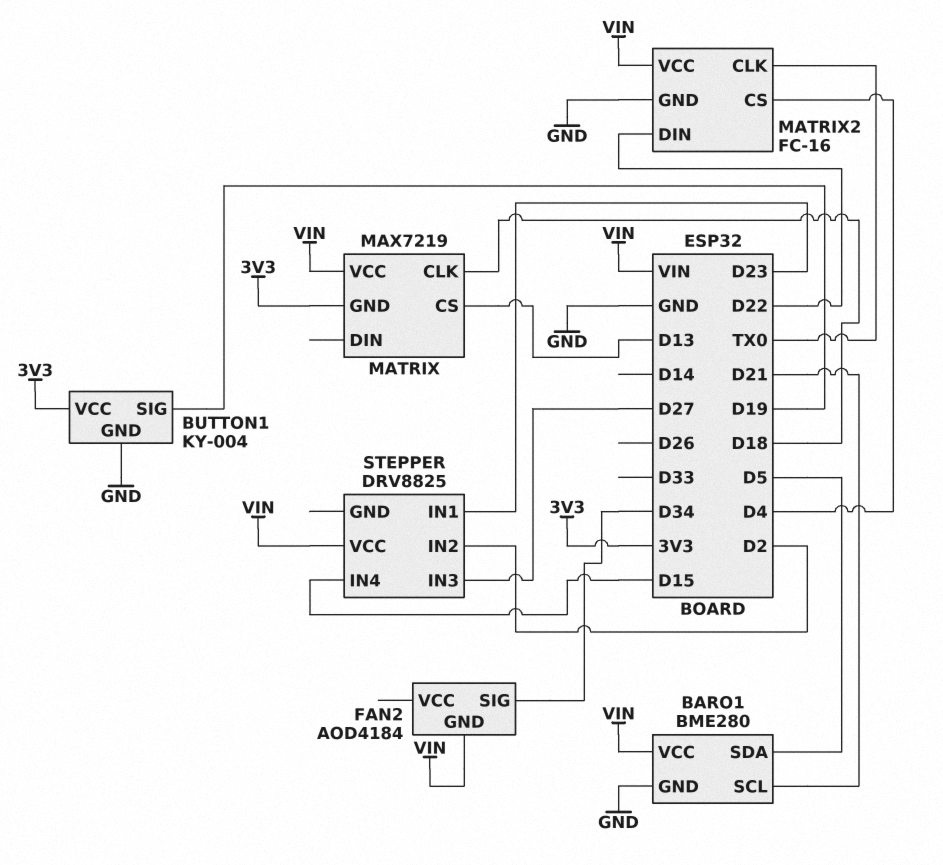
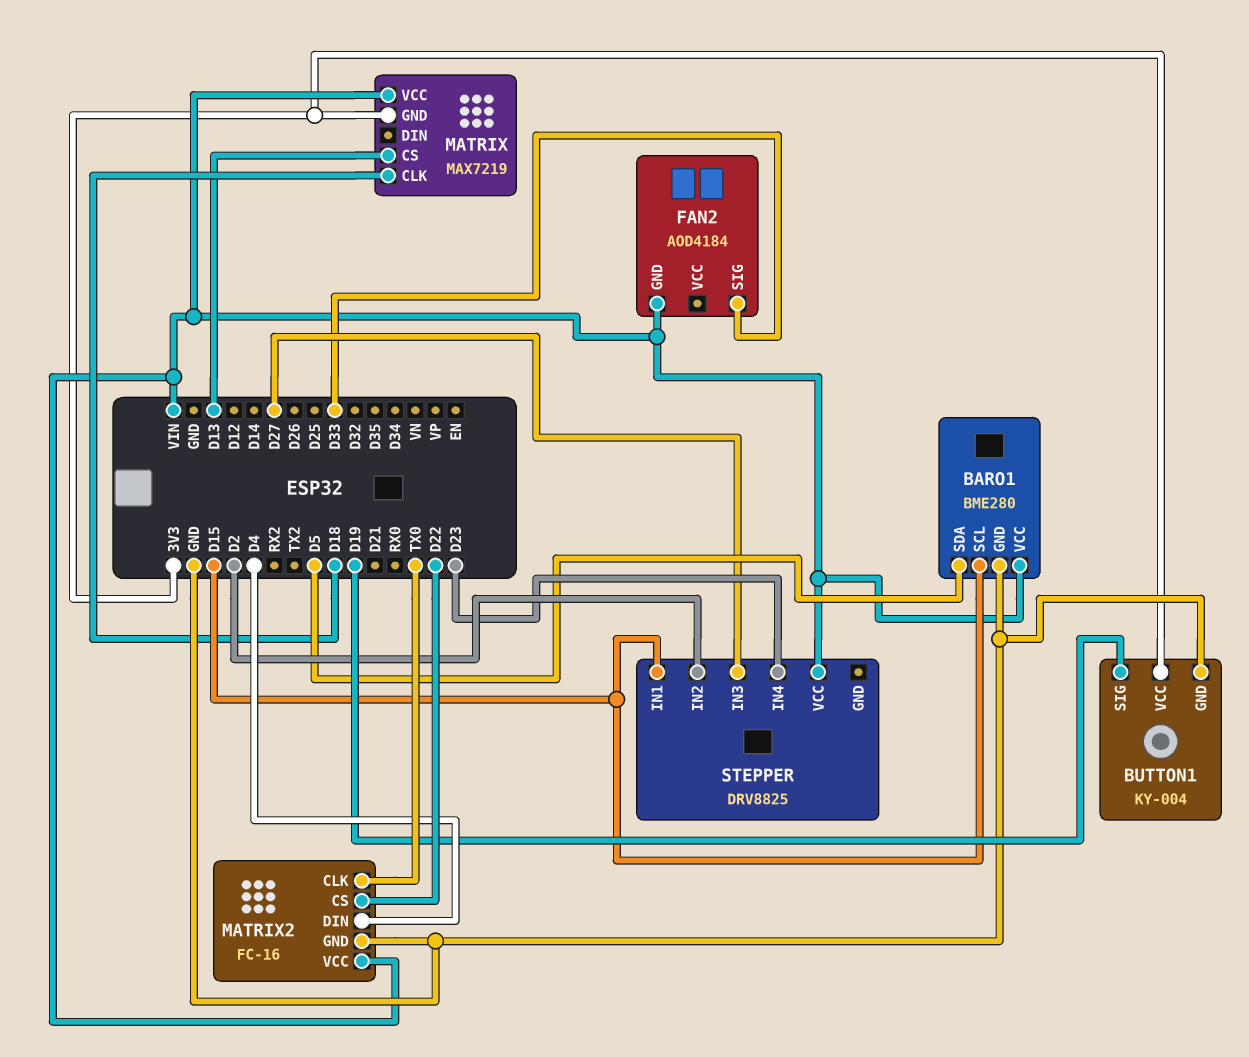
BARO1 pin SCL: D21 -> D15
FAN2 pin SIG: D34 -> D33
MATRIX2 pin CS: D4 -> D22
MATRIX2 pin DIN: D22 -> D4
STEPPER pin IN1: D23 -> D15
STEPPER pin IN4: D15 -> D23

